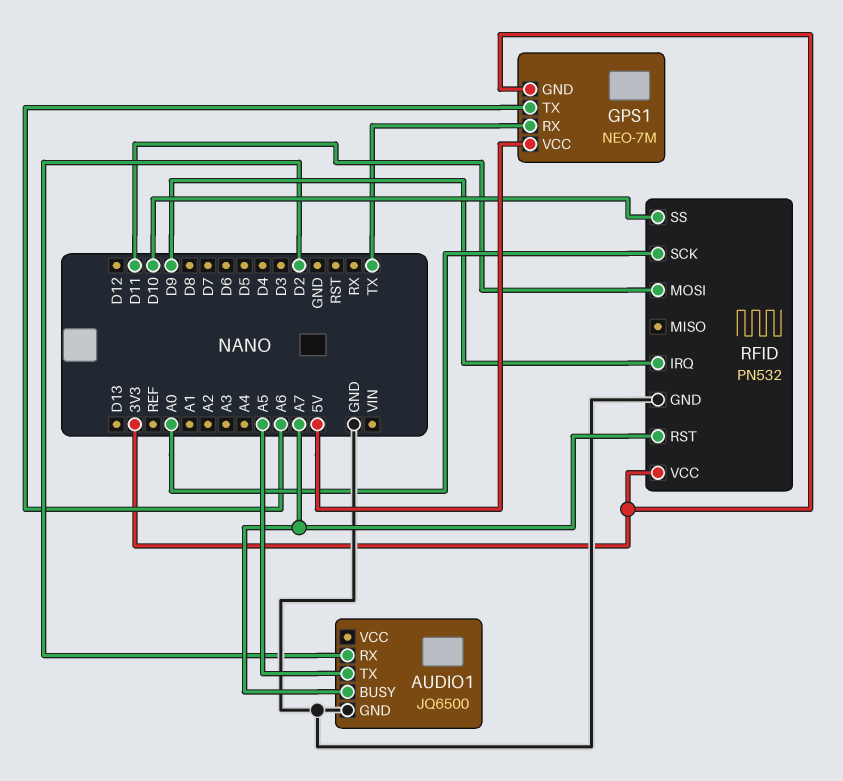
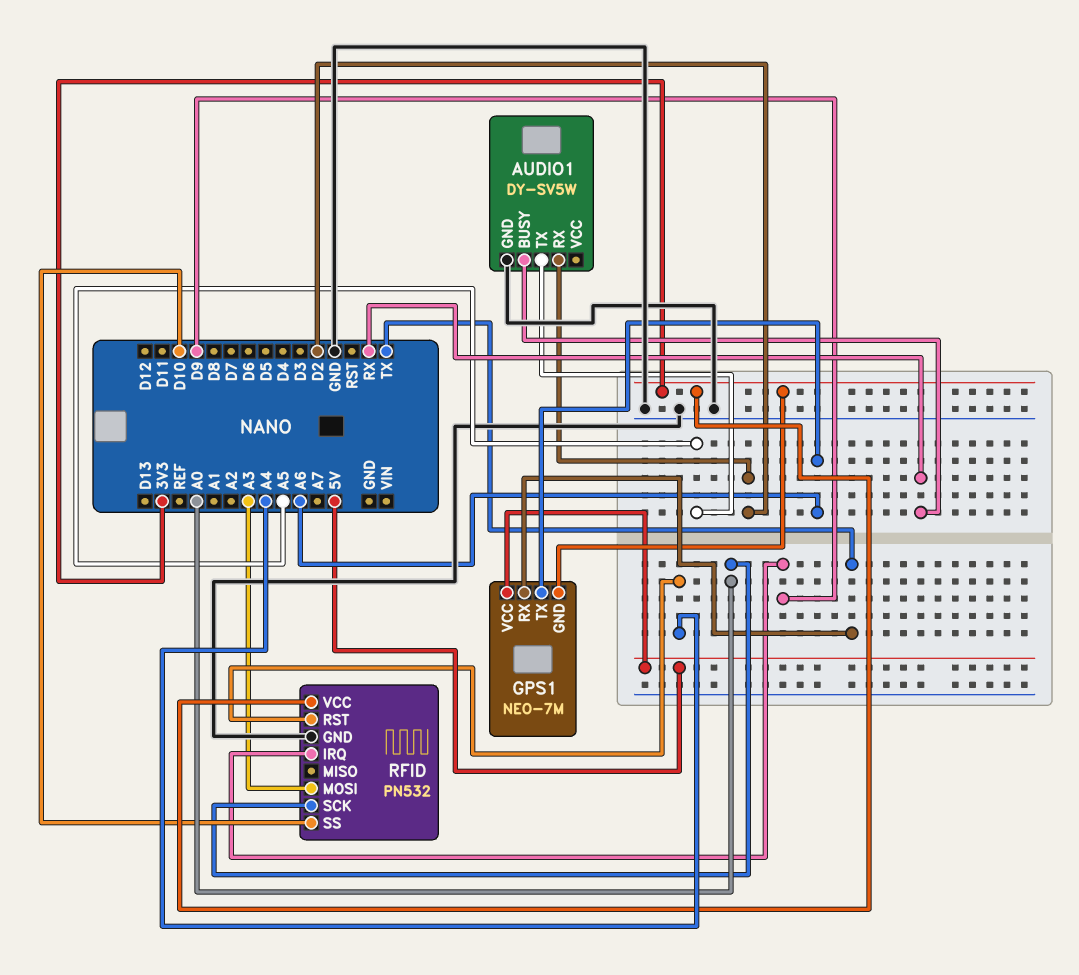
AUDIO1: JQ6500 -> DY-SV5W
AUDIO1 pin BUSY: A7 -> RX
RFID pin MOSI: D11 -> A3
RFID pin RST: A7 -> A4

